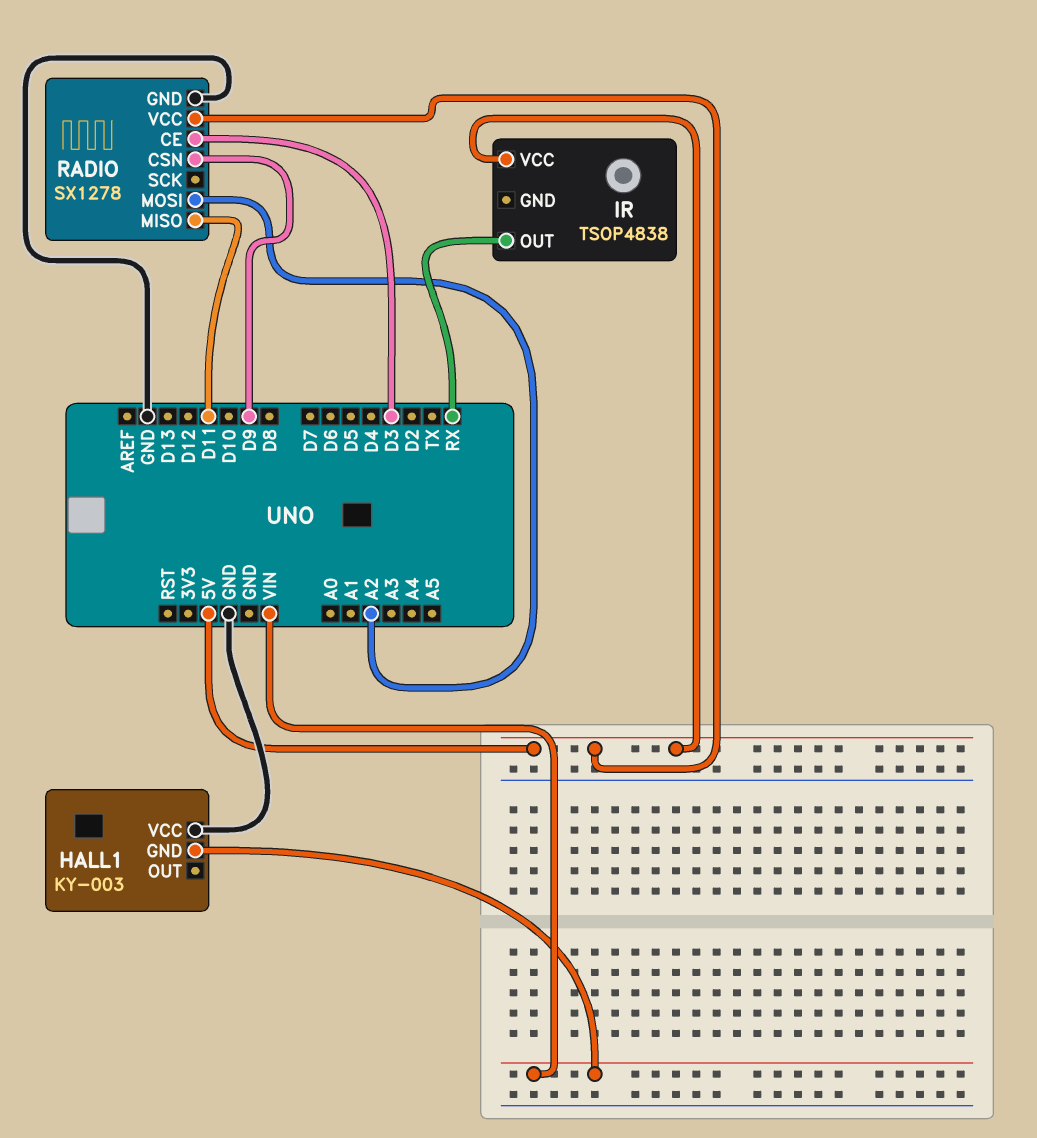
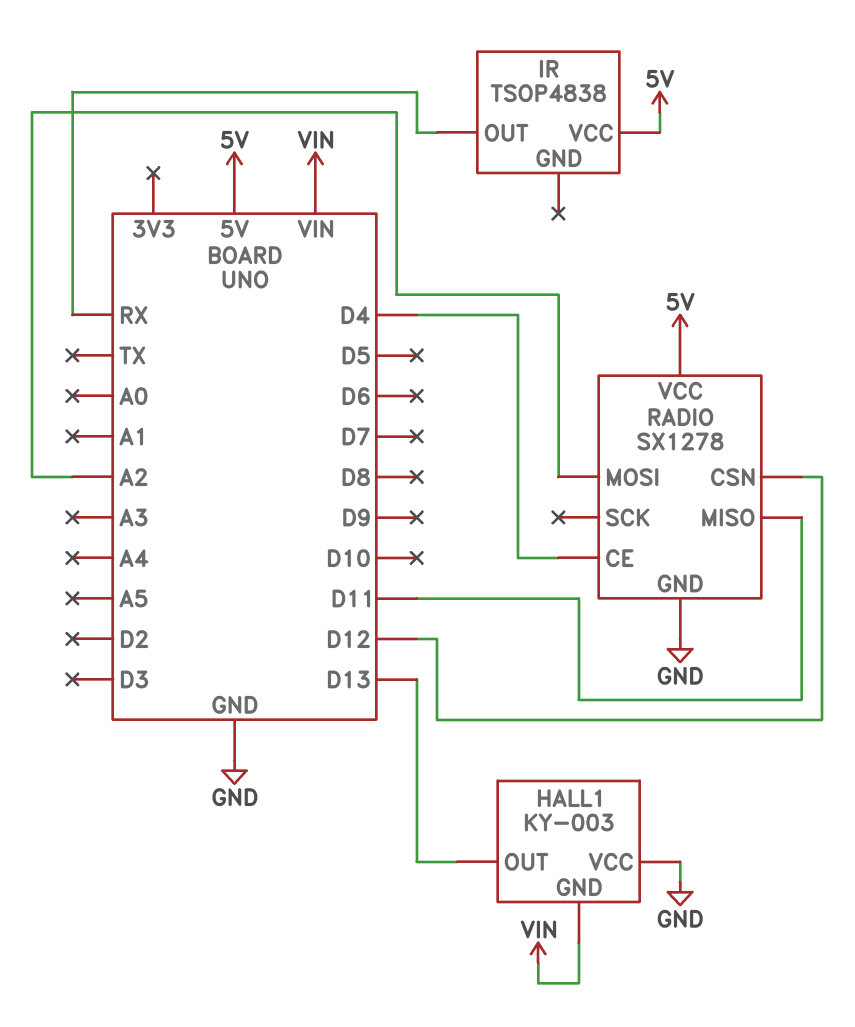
HALL1 pin OUT: none -> D13
RADIO pin CE: D3 -> D4
RADIO pin CSN: D9 -> D12

